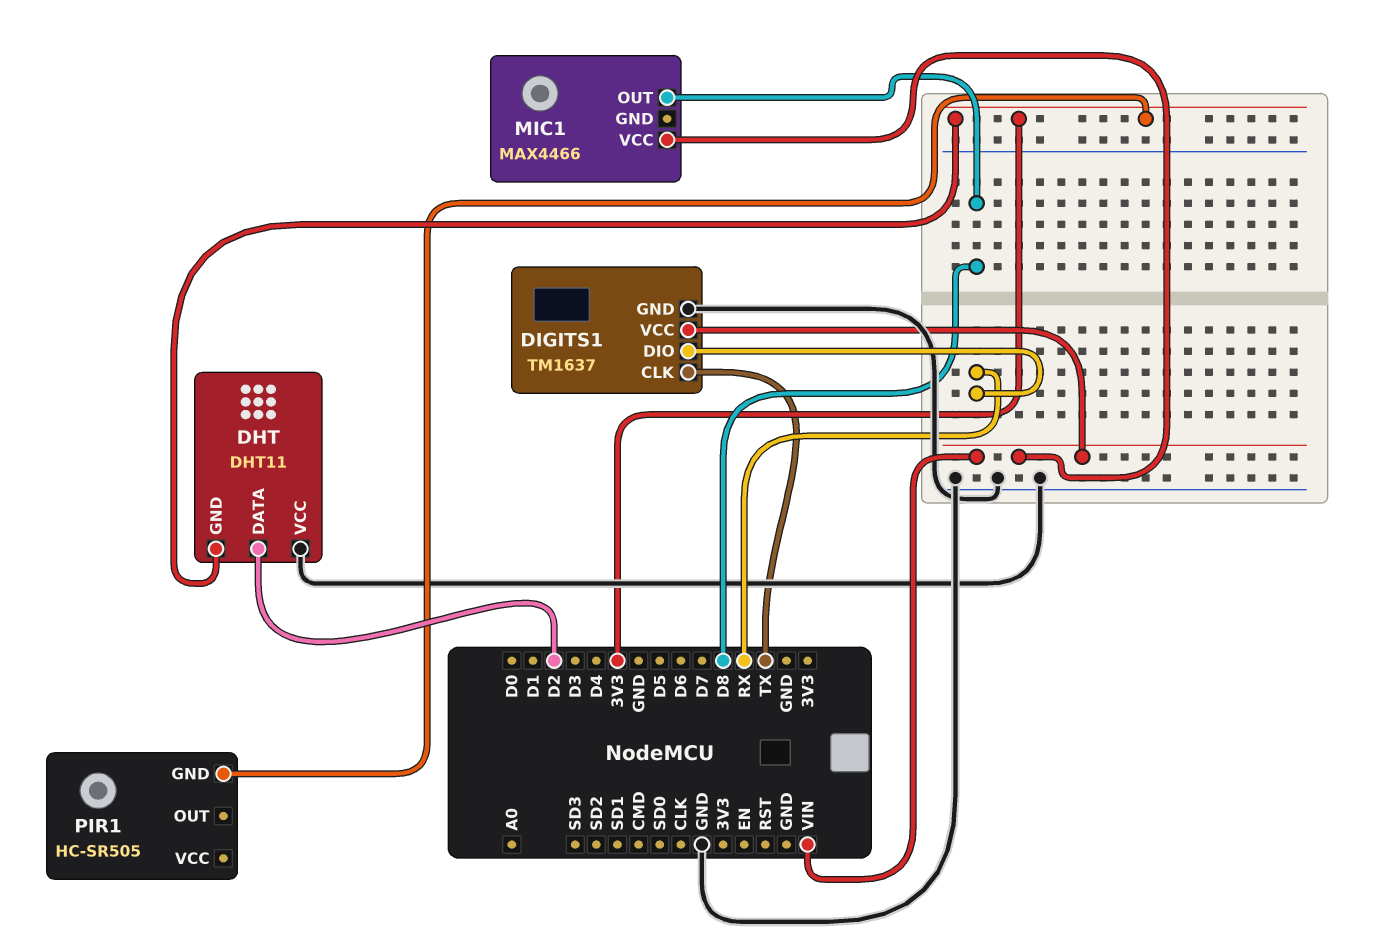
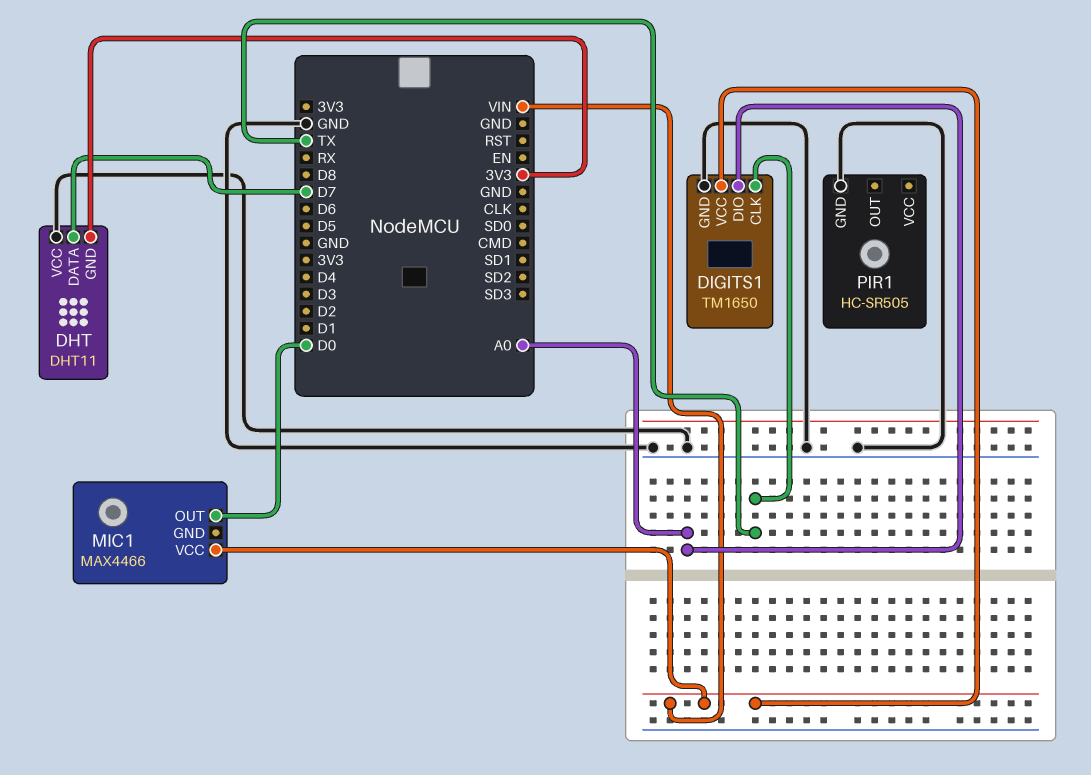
DHT pin DATA: D2 -> D7
DIGITS1: TM1637 -> TM1650
DIGITS1 pin DIO: RX -> A0
MIC1 pin OUT: D8 -> D0
PIR1 pin GND: 3V3 -> GND

